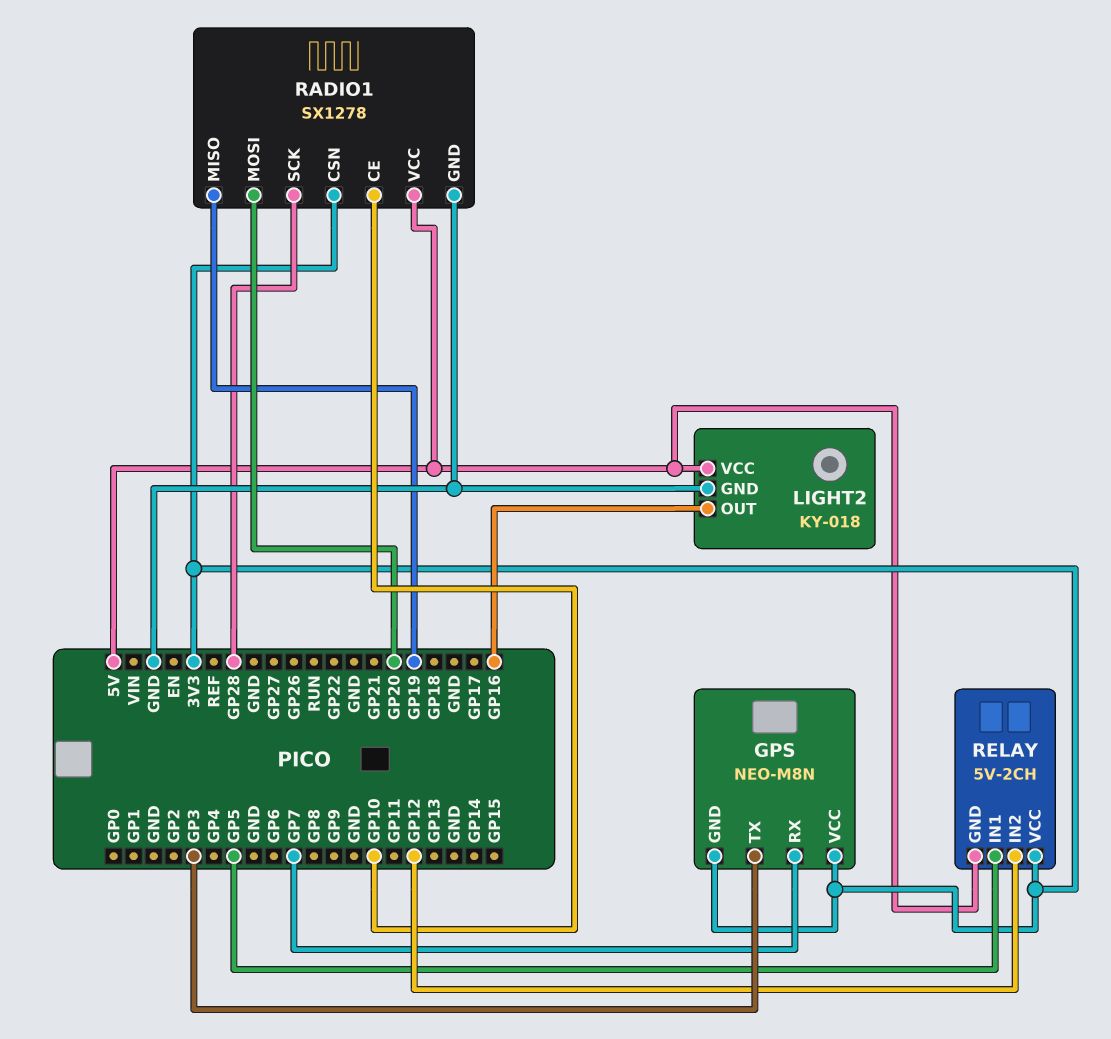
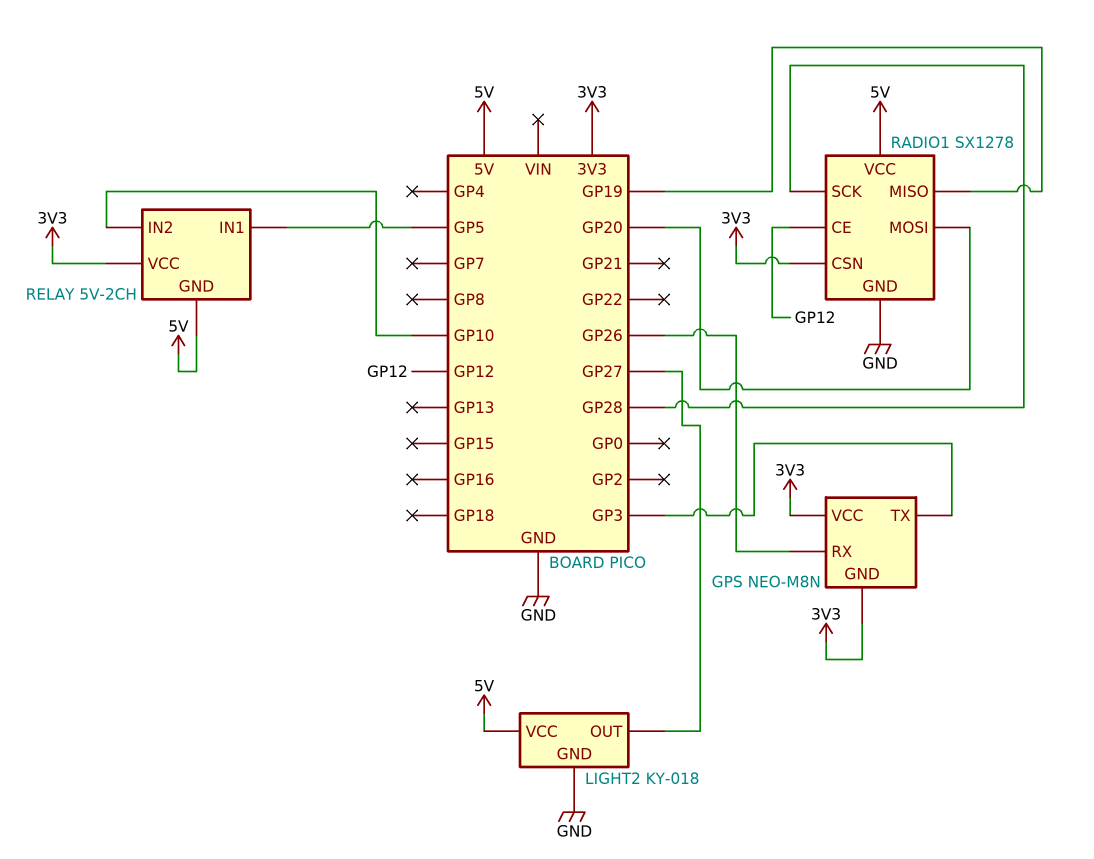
GPS pin RX: GP7 -> GP26
LIGHT2 pin OUT: GP16 -> GP27
RADIO1 pin CE: GP10 -> GP12
RELAY pin IN2: GP12 -> GP10

